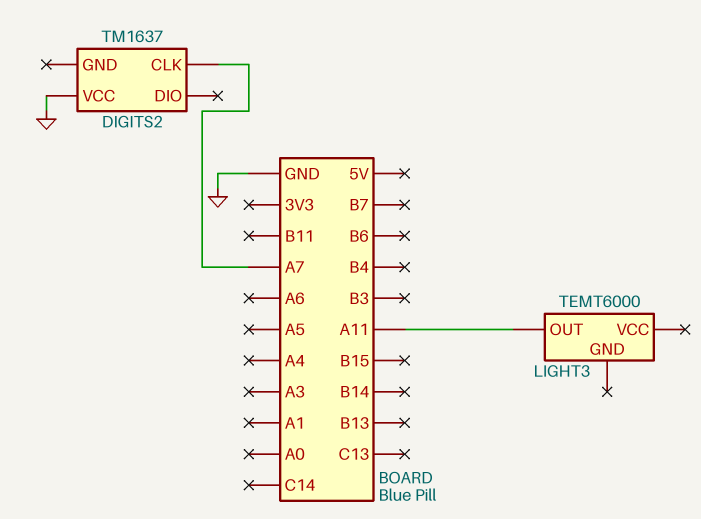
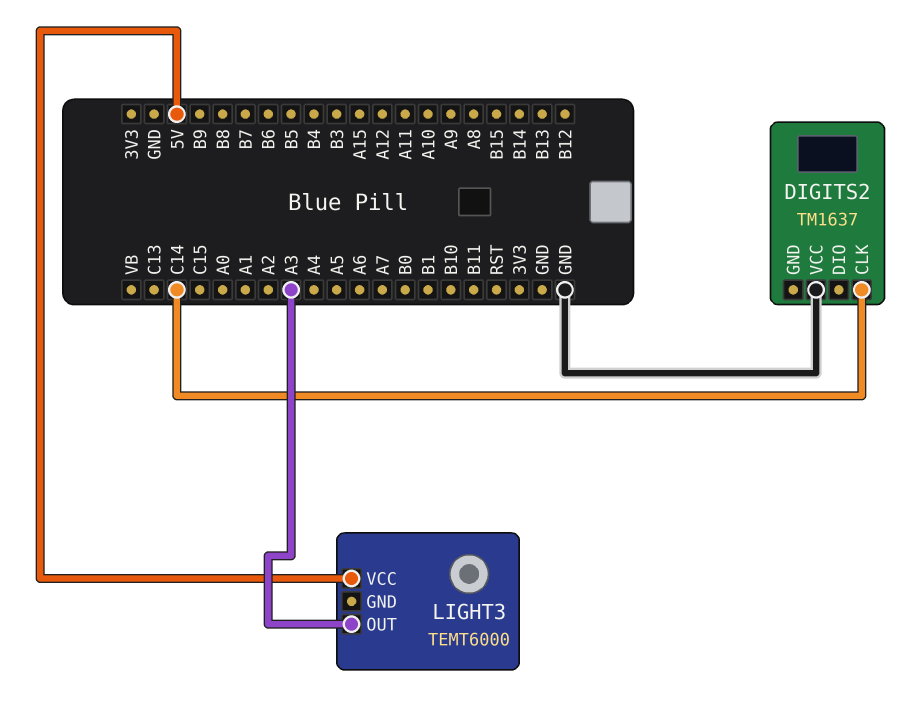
DIGITS2 pin CLK: A7 -> C14
LIGHT3 pin OUT: A11 -> A3
LIGHT3 pin VCC: none -> 5V

